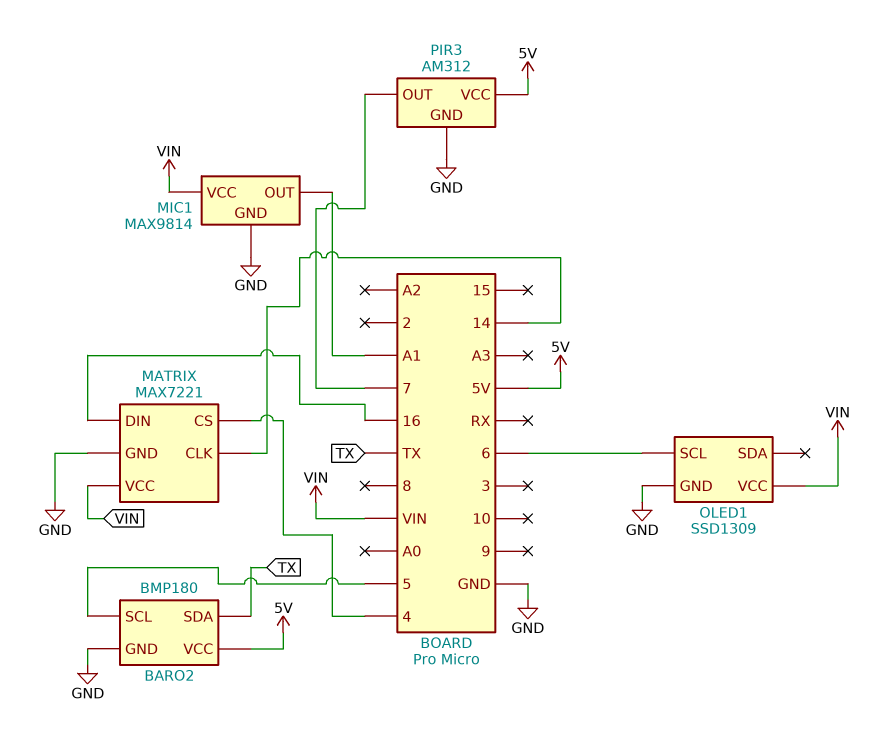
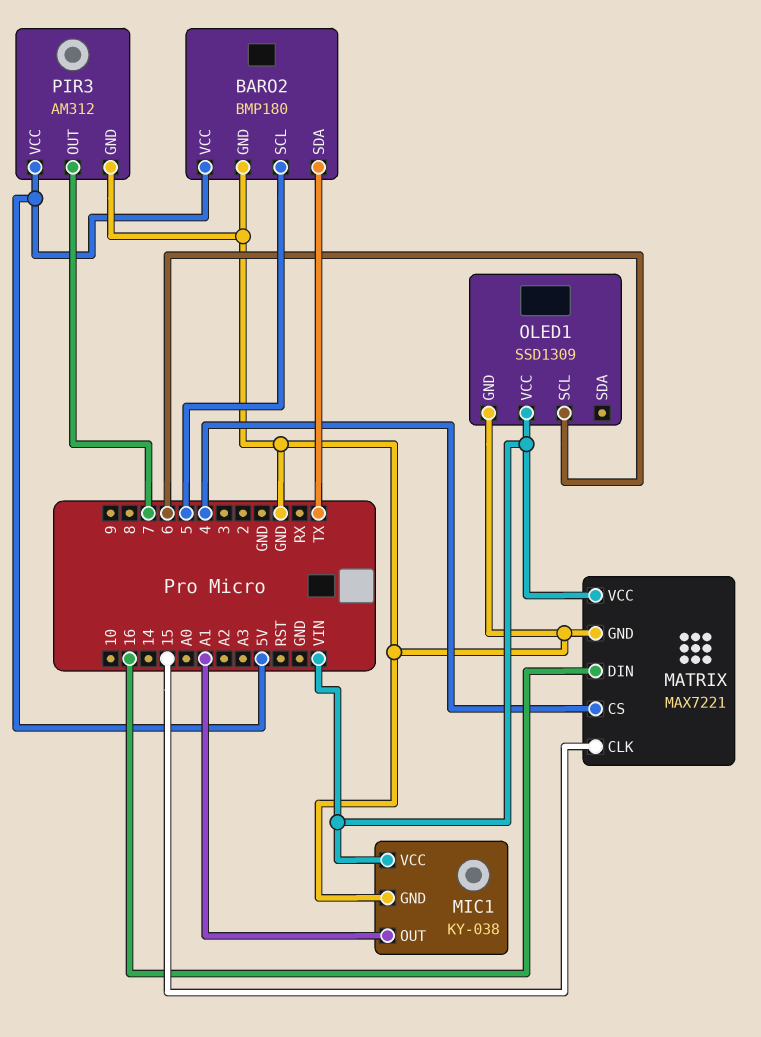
MATRIX pin CLK: 14 -> 15
MIC1: MAX9814 -> KY-038

